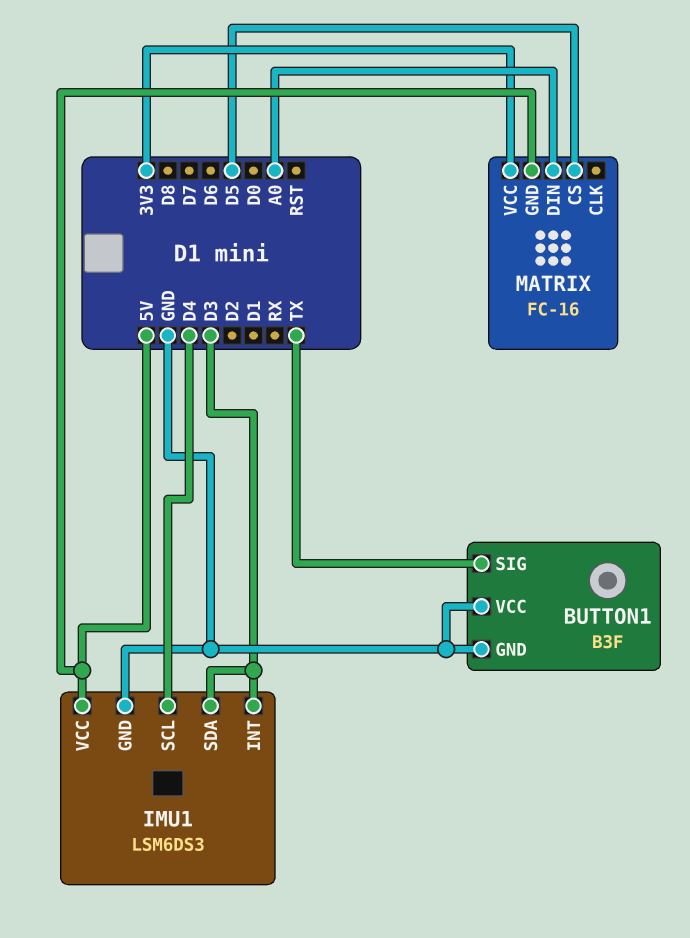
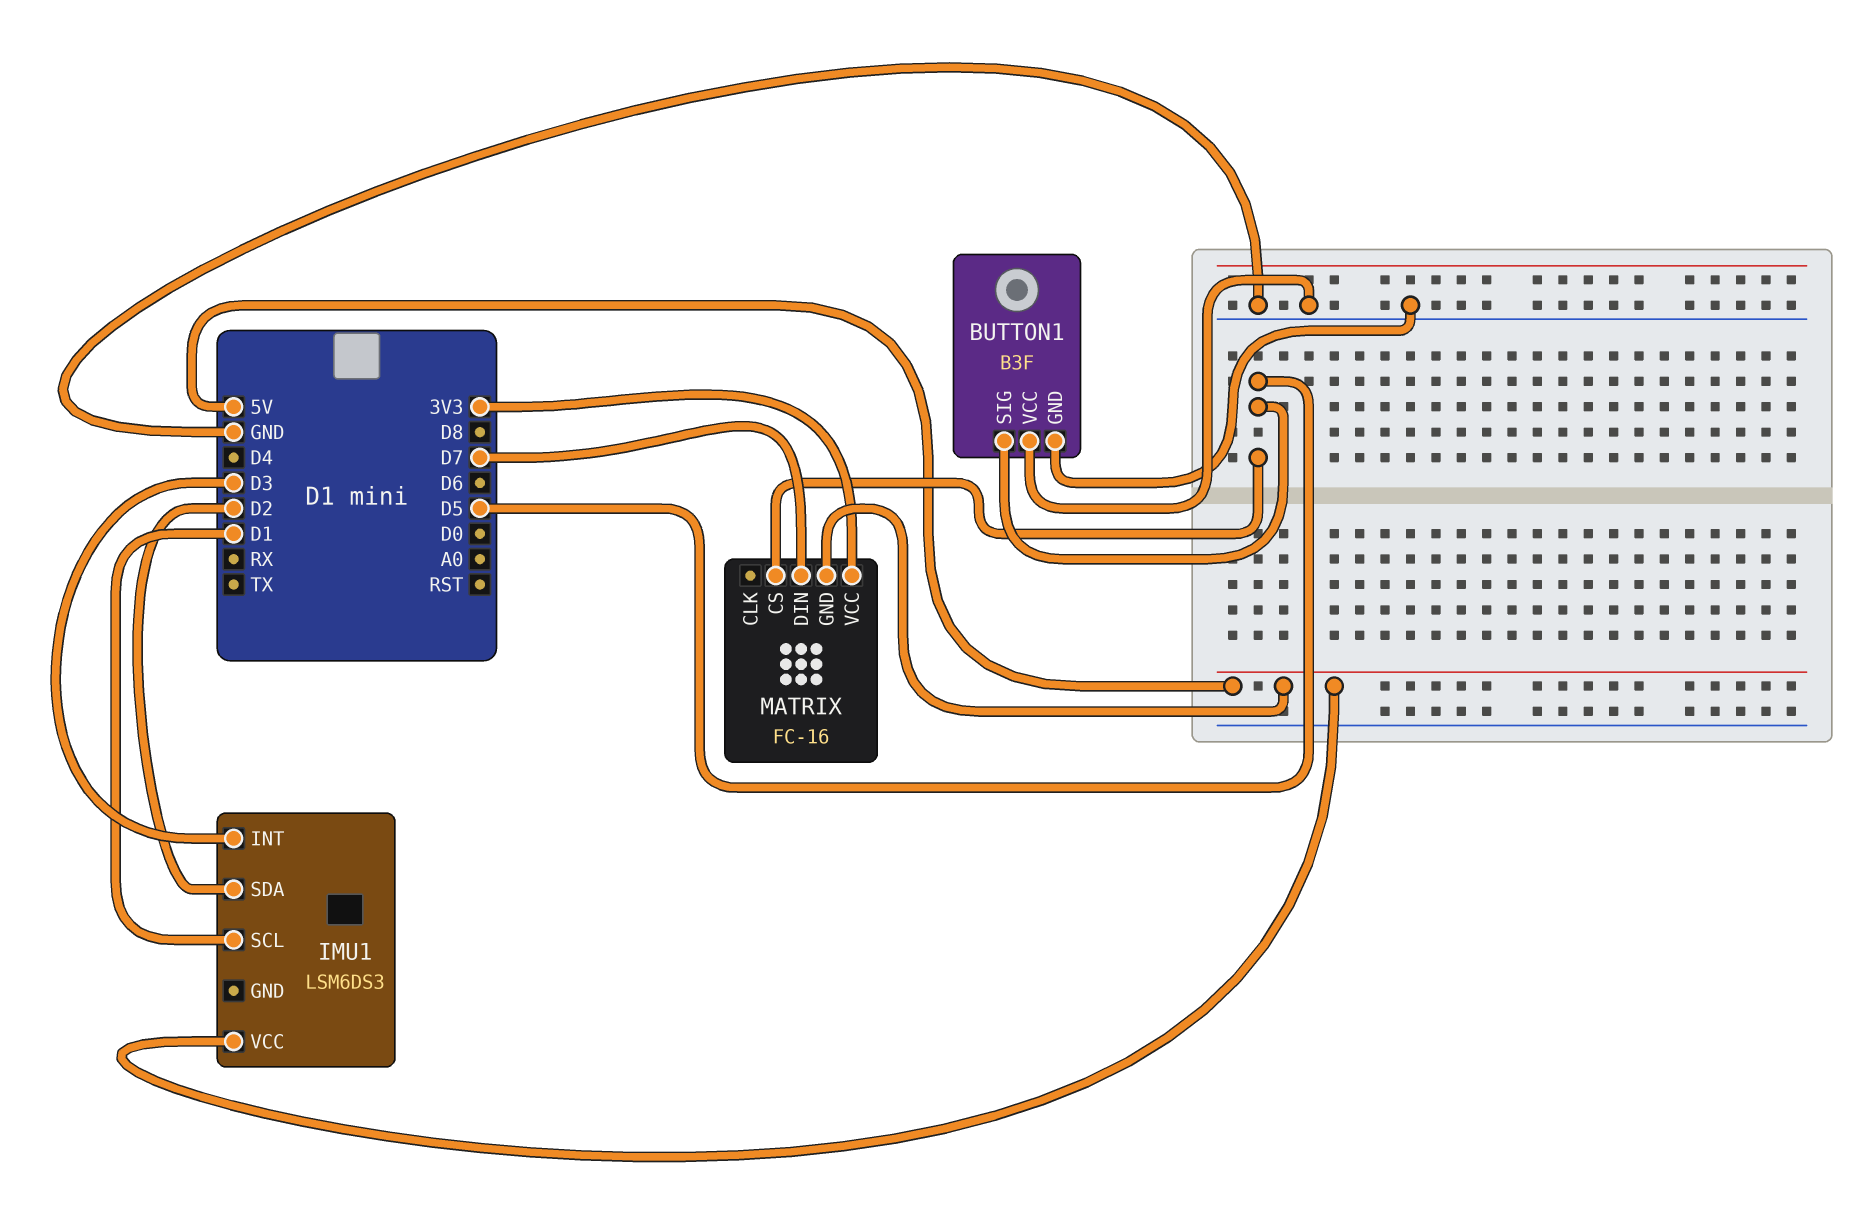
BUTTON1 pin SIG: TX -> D5
IMU1 pin GND: GND -> none
IMU1 pin SCL: D4 -> D1
IMU1 pin SDA: D3 -> D2
MATRIX pin DIN: A0 -> D7

